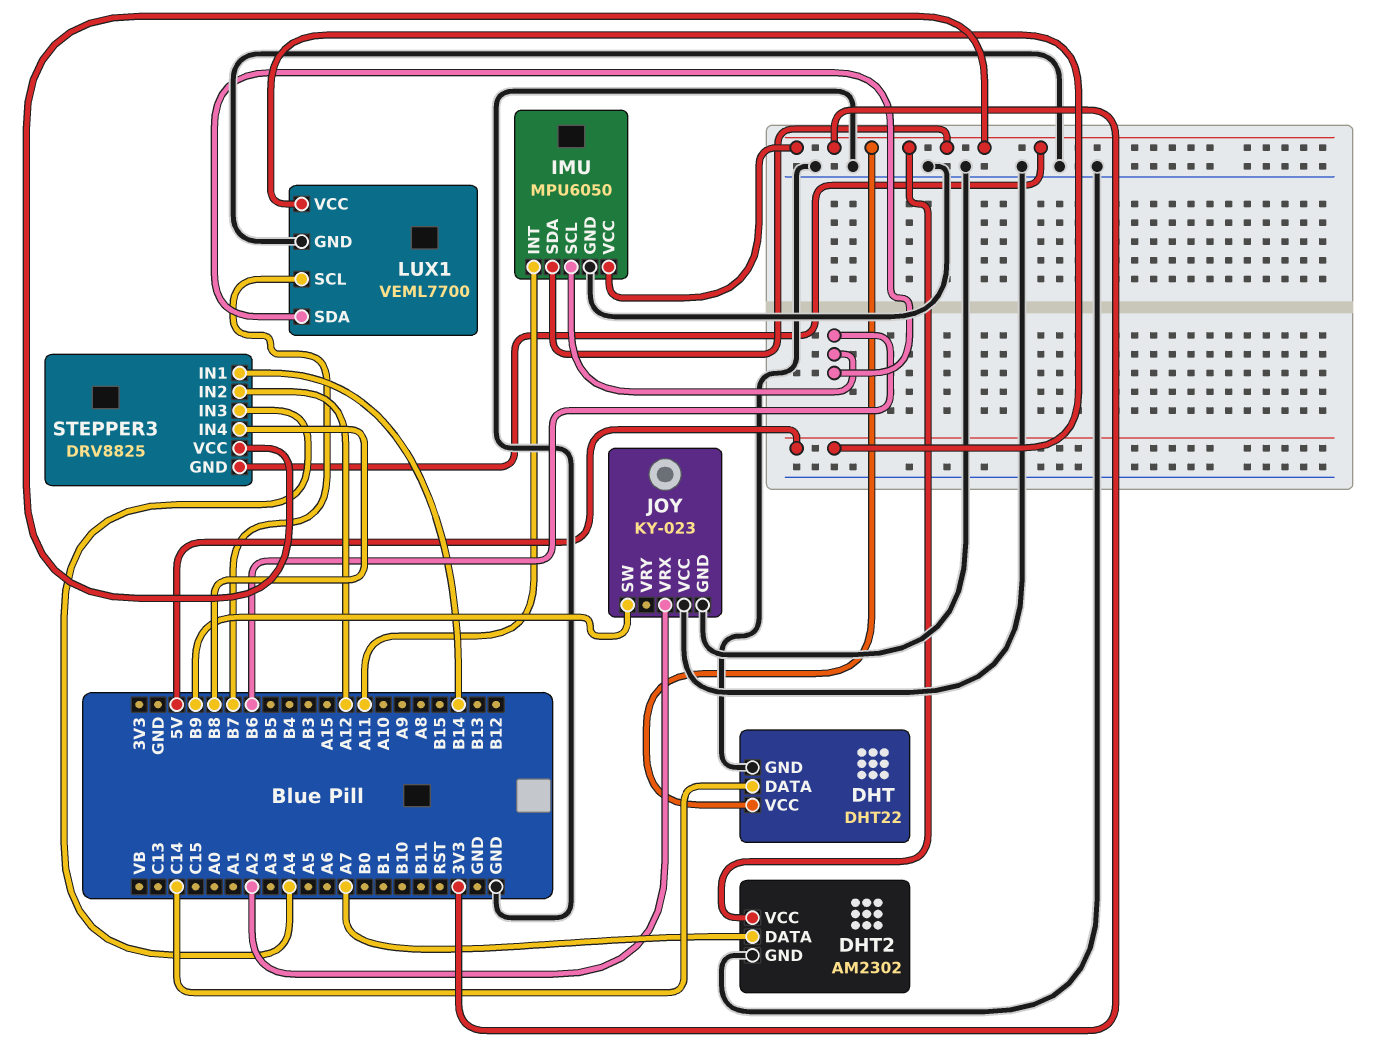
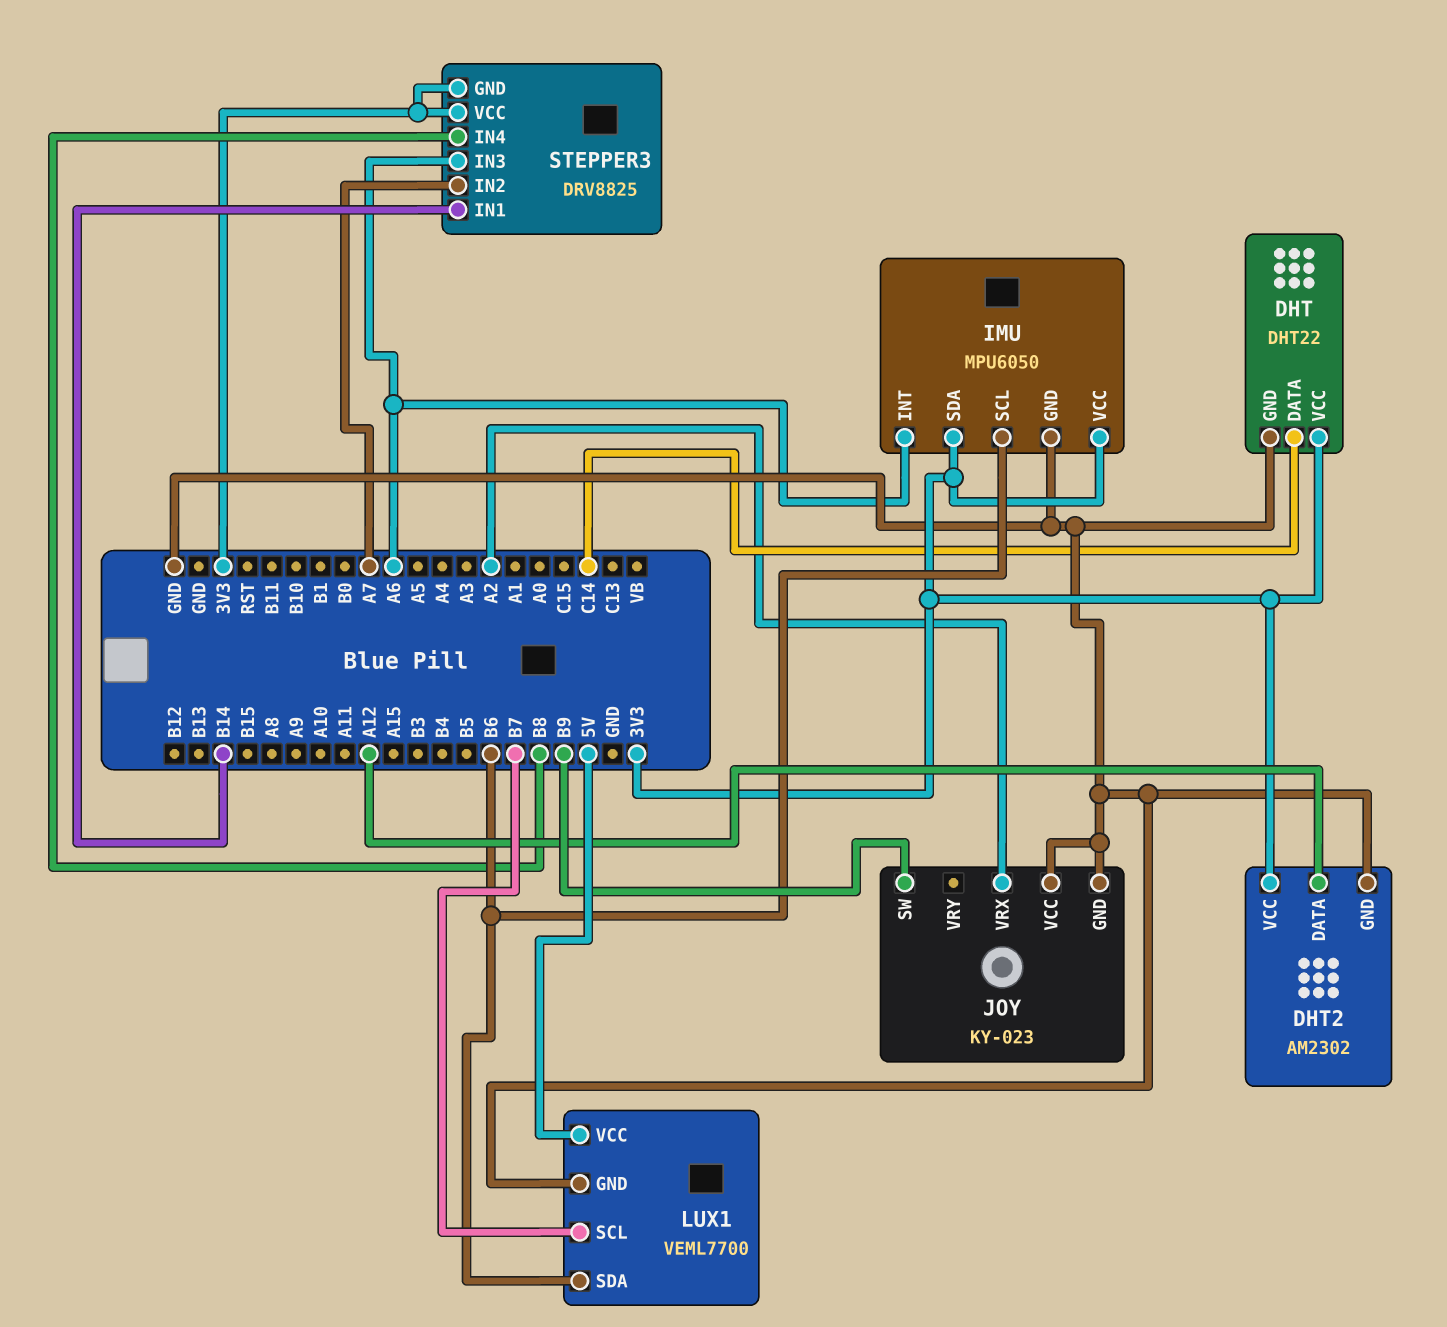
DHT2 pin DATA: A7 -> A12
IMU pin INT: A11 -> A6
STEPPER3 pin IN2: A12 -> A7
STEPPER3 pin IN3: A4 -> A6

